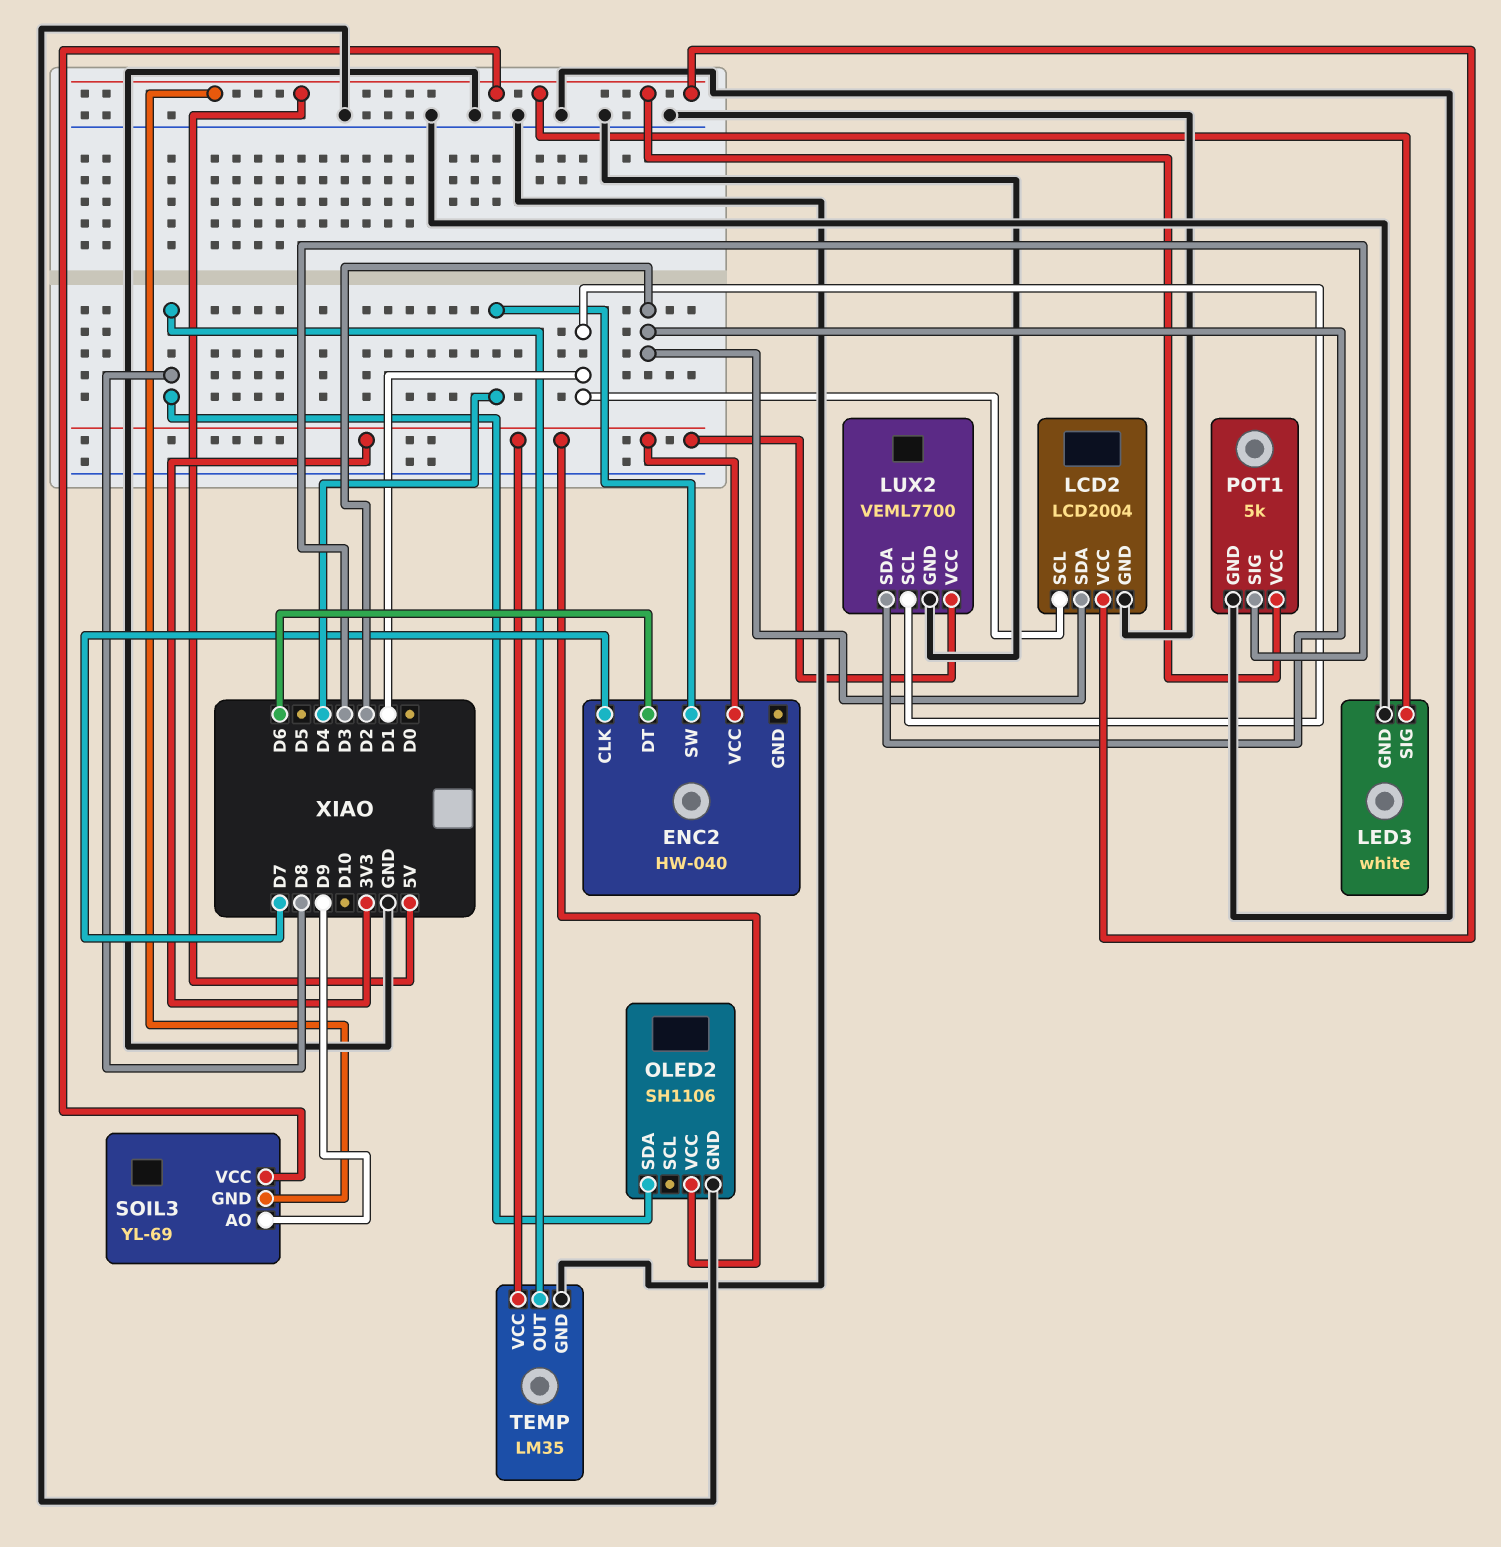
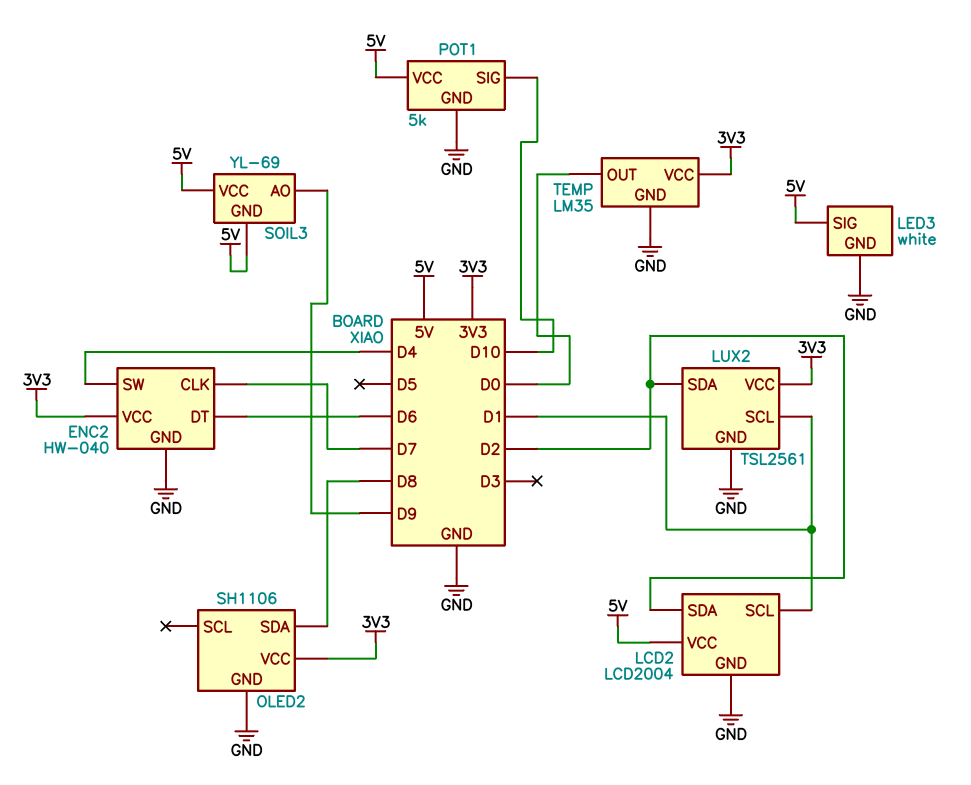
ENC2 pin GND: none -> GND
LUX2: VEML7700 -> TSL2561
POT1 pin SIG: D3 -> D10
TEMP pin OUT: D8 -> D0

